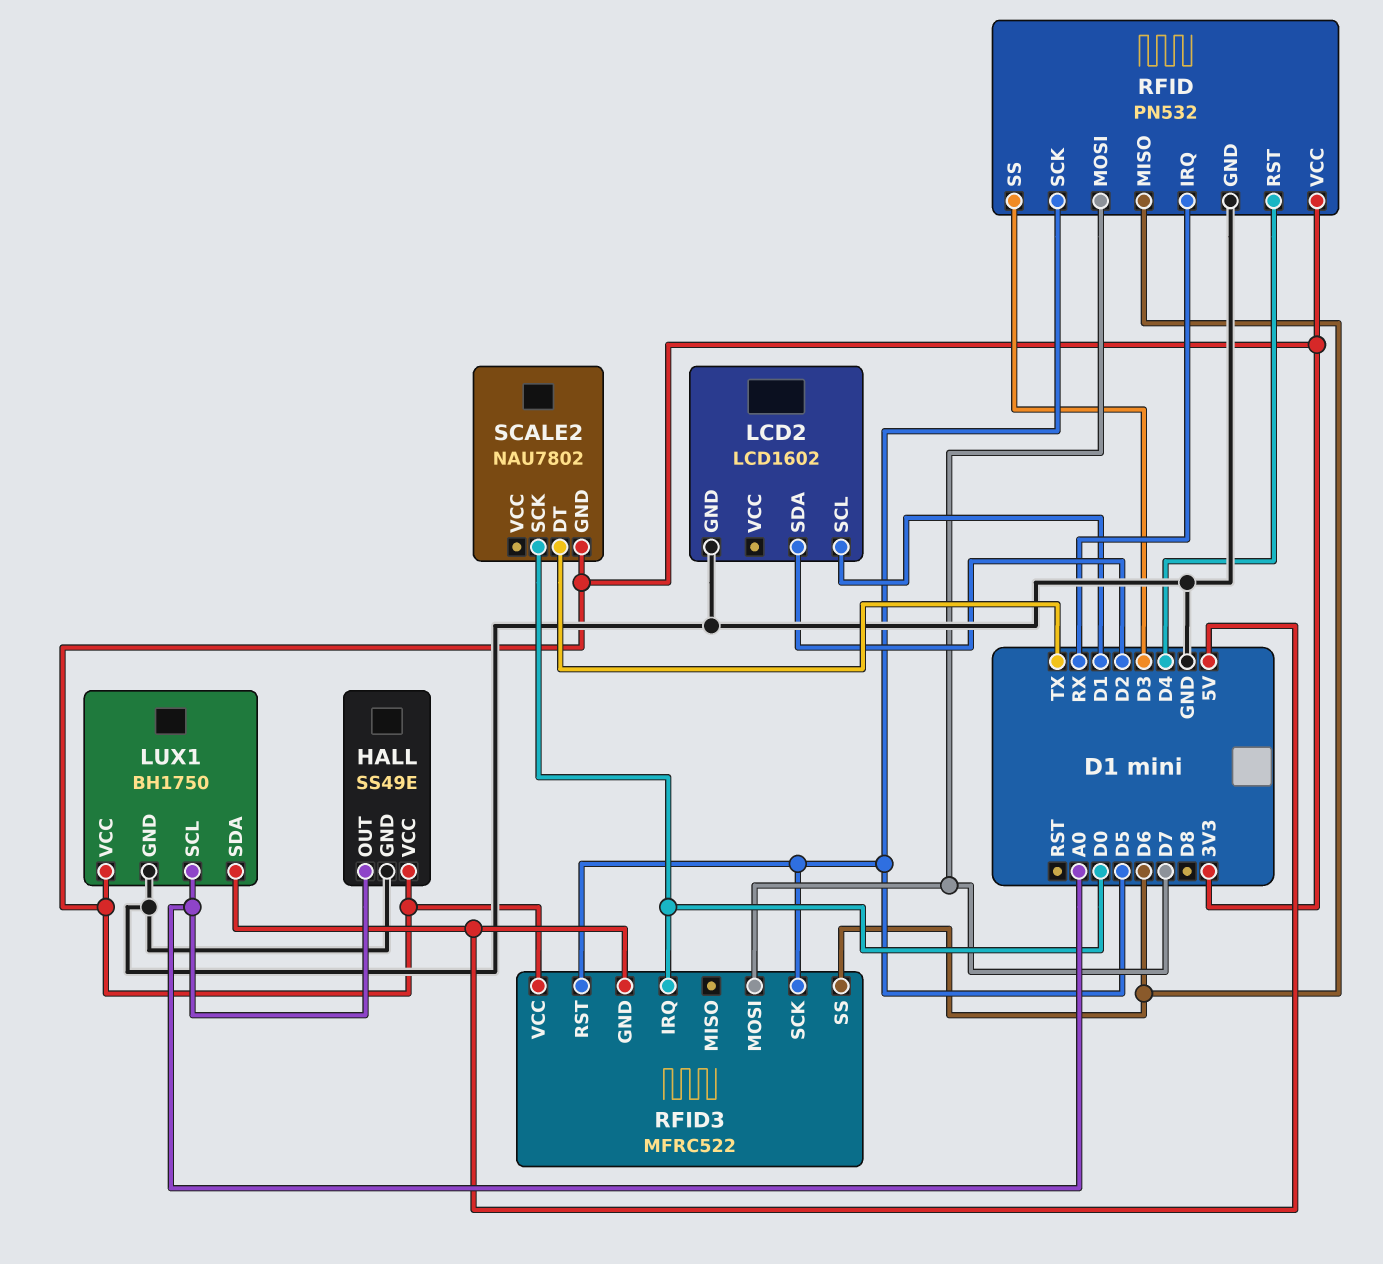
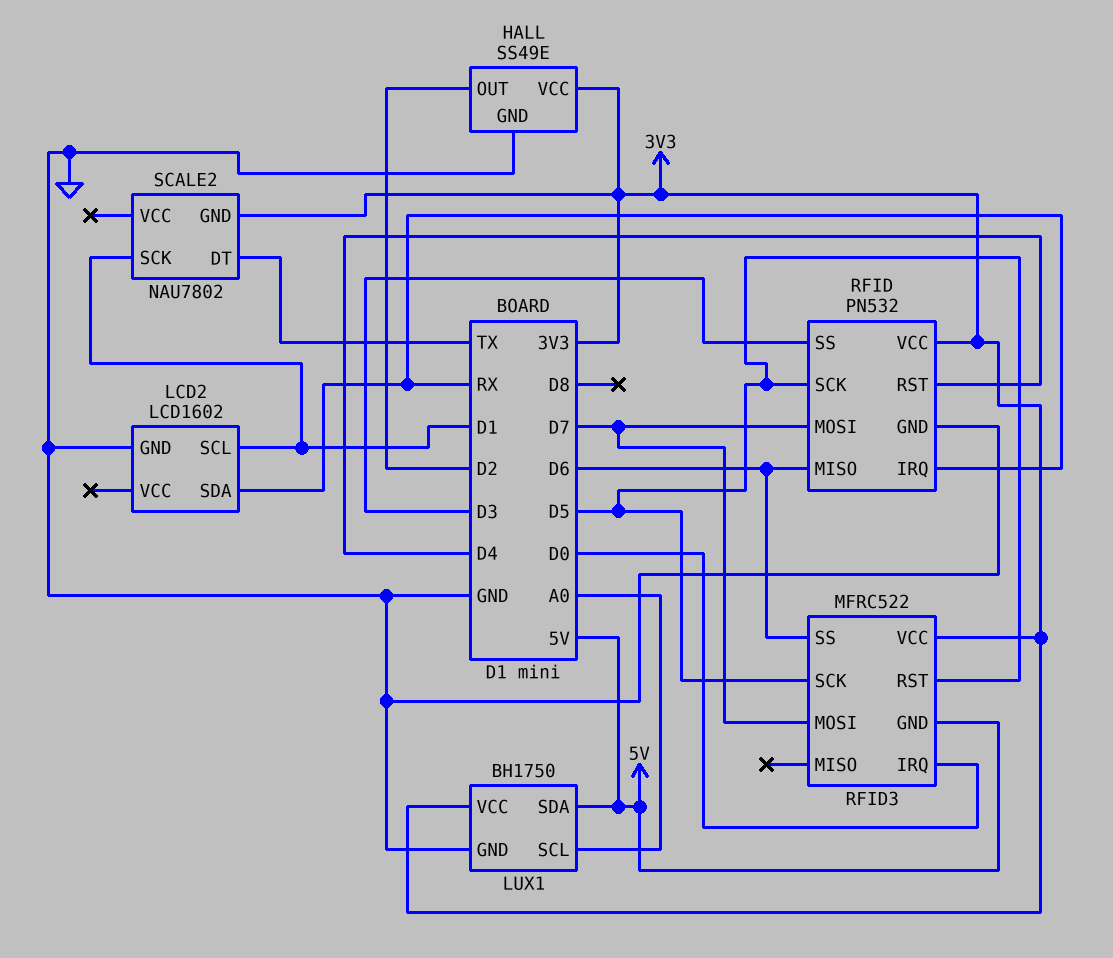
HALL pin OUT: A0 -> D2
LCD2 pin SDA: D2 -> RX
SCALE2 pin SCK: D0 -> D1

